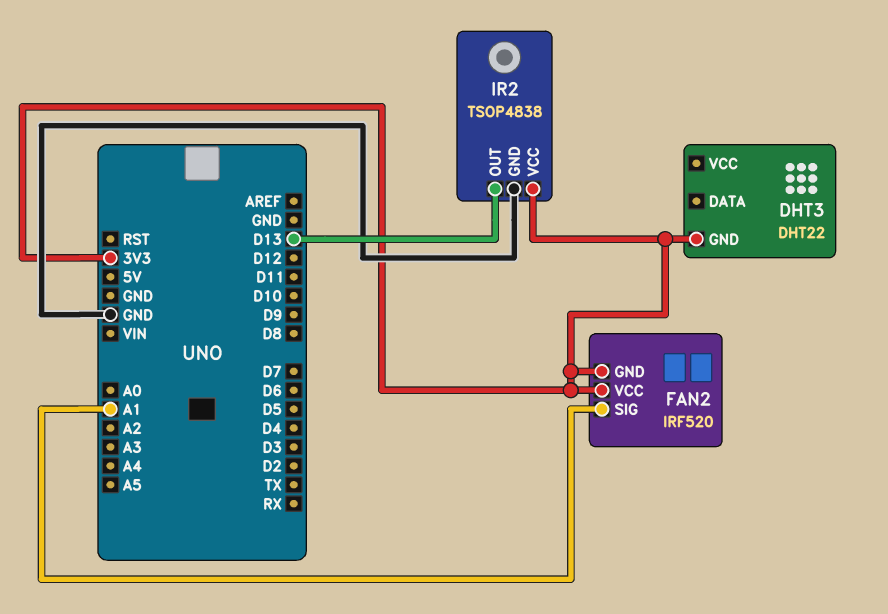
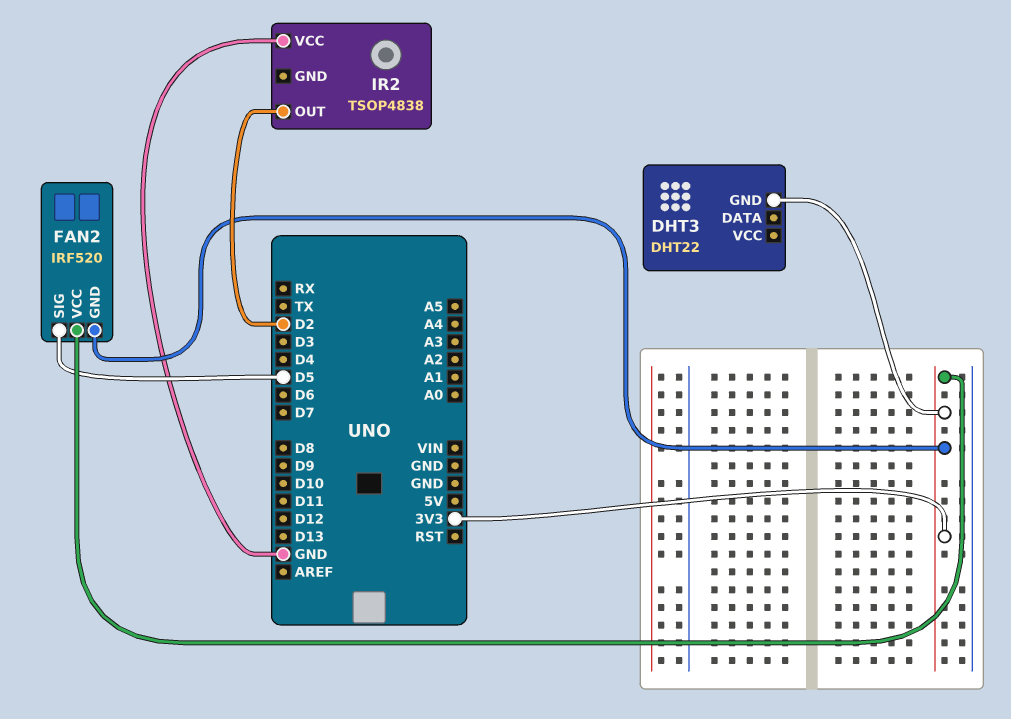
FAN2 pin SIG: A1 -> D5
IR2 pin GND: GND -> none
IR2 pin OUT: D13 -> D2
IR2 pin VCC: 3V3 -> GND

